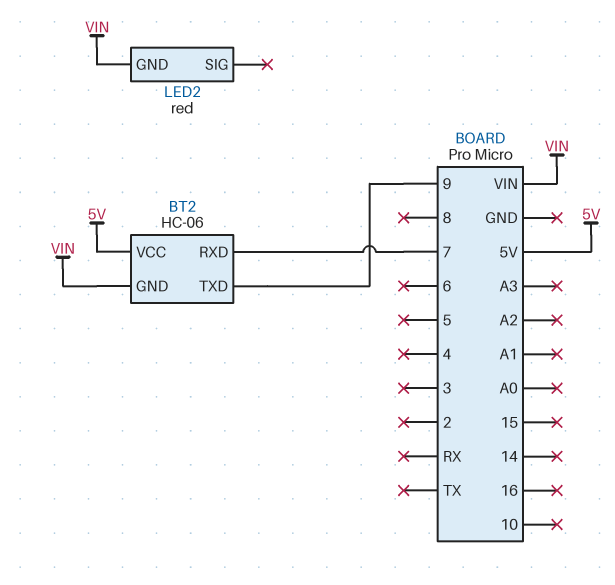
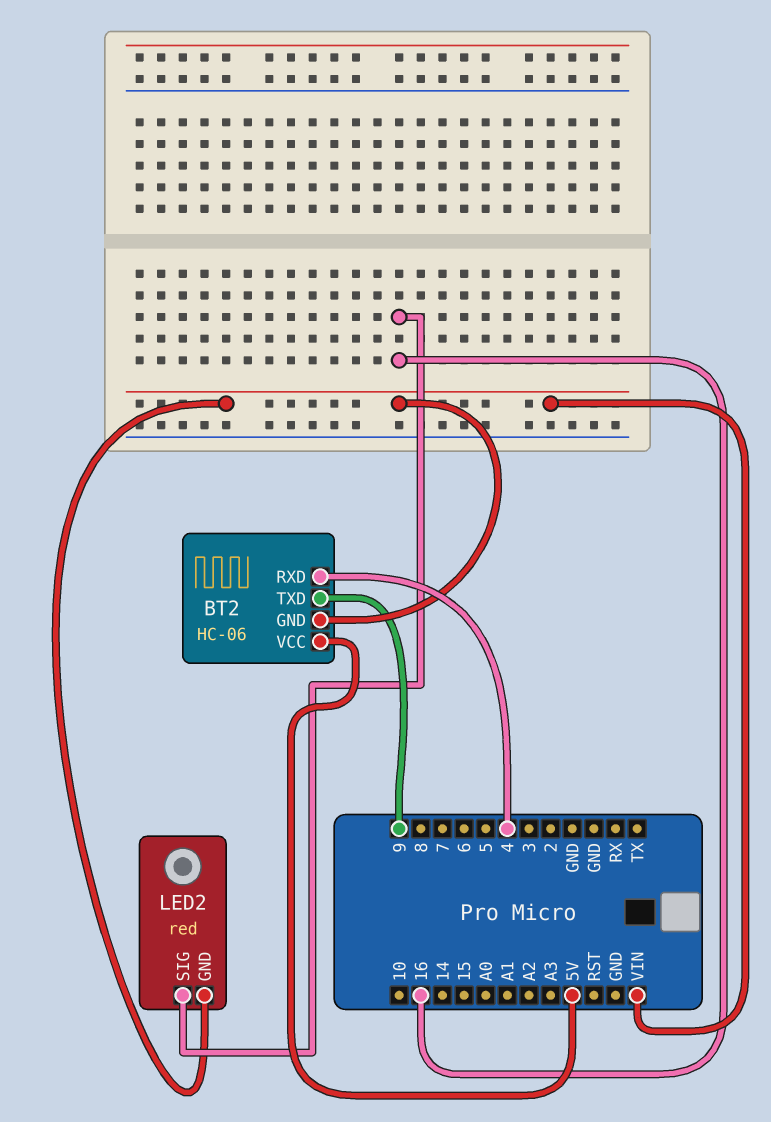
BT2 pin RXD: 7 -> 4
LED2 pin SIG: none -> 16

